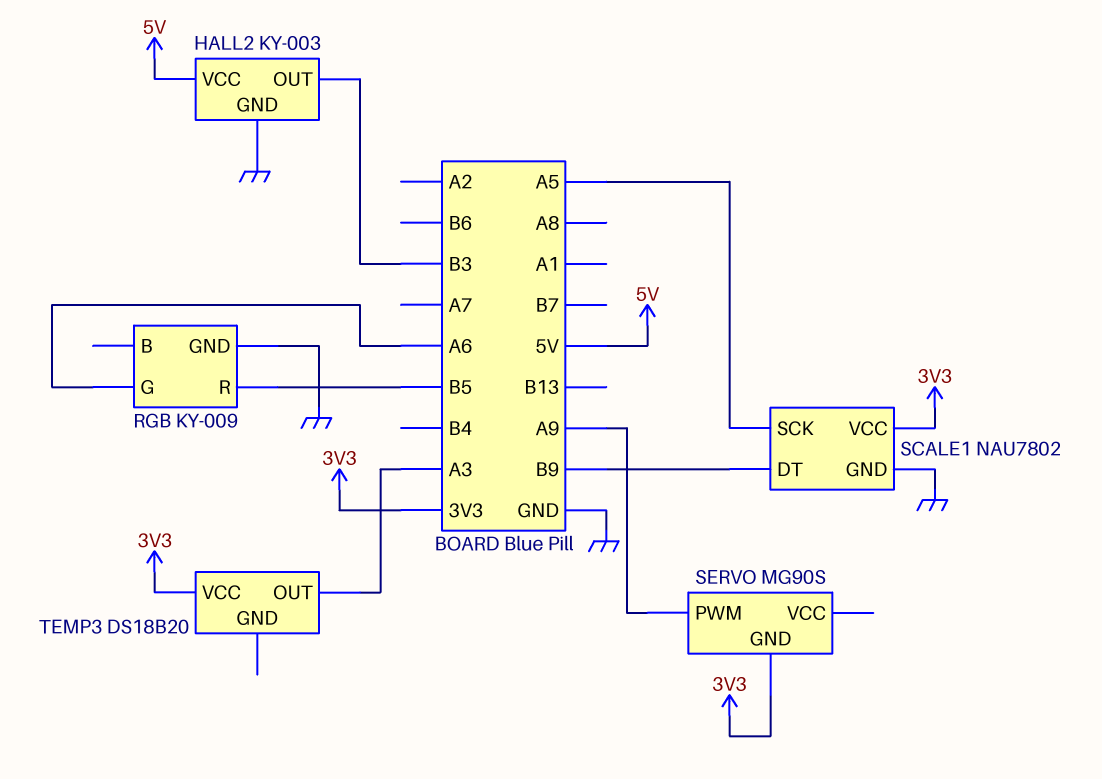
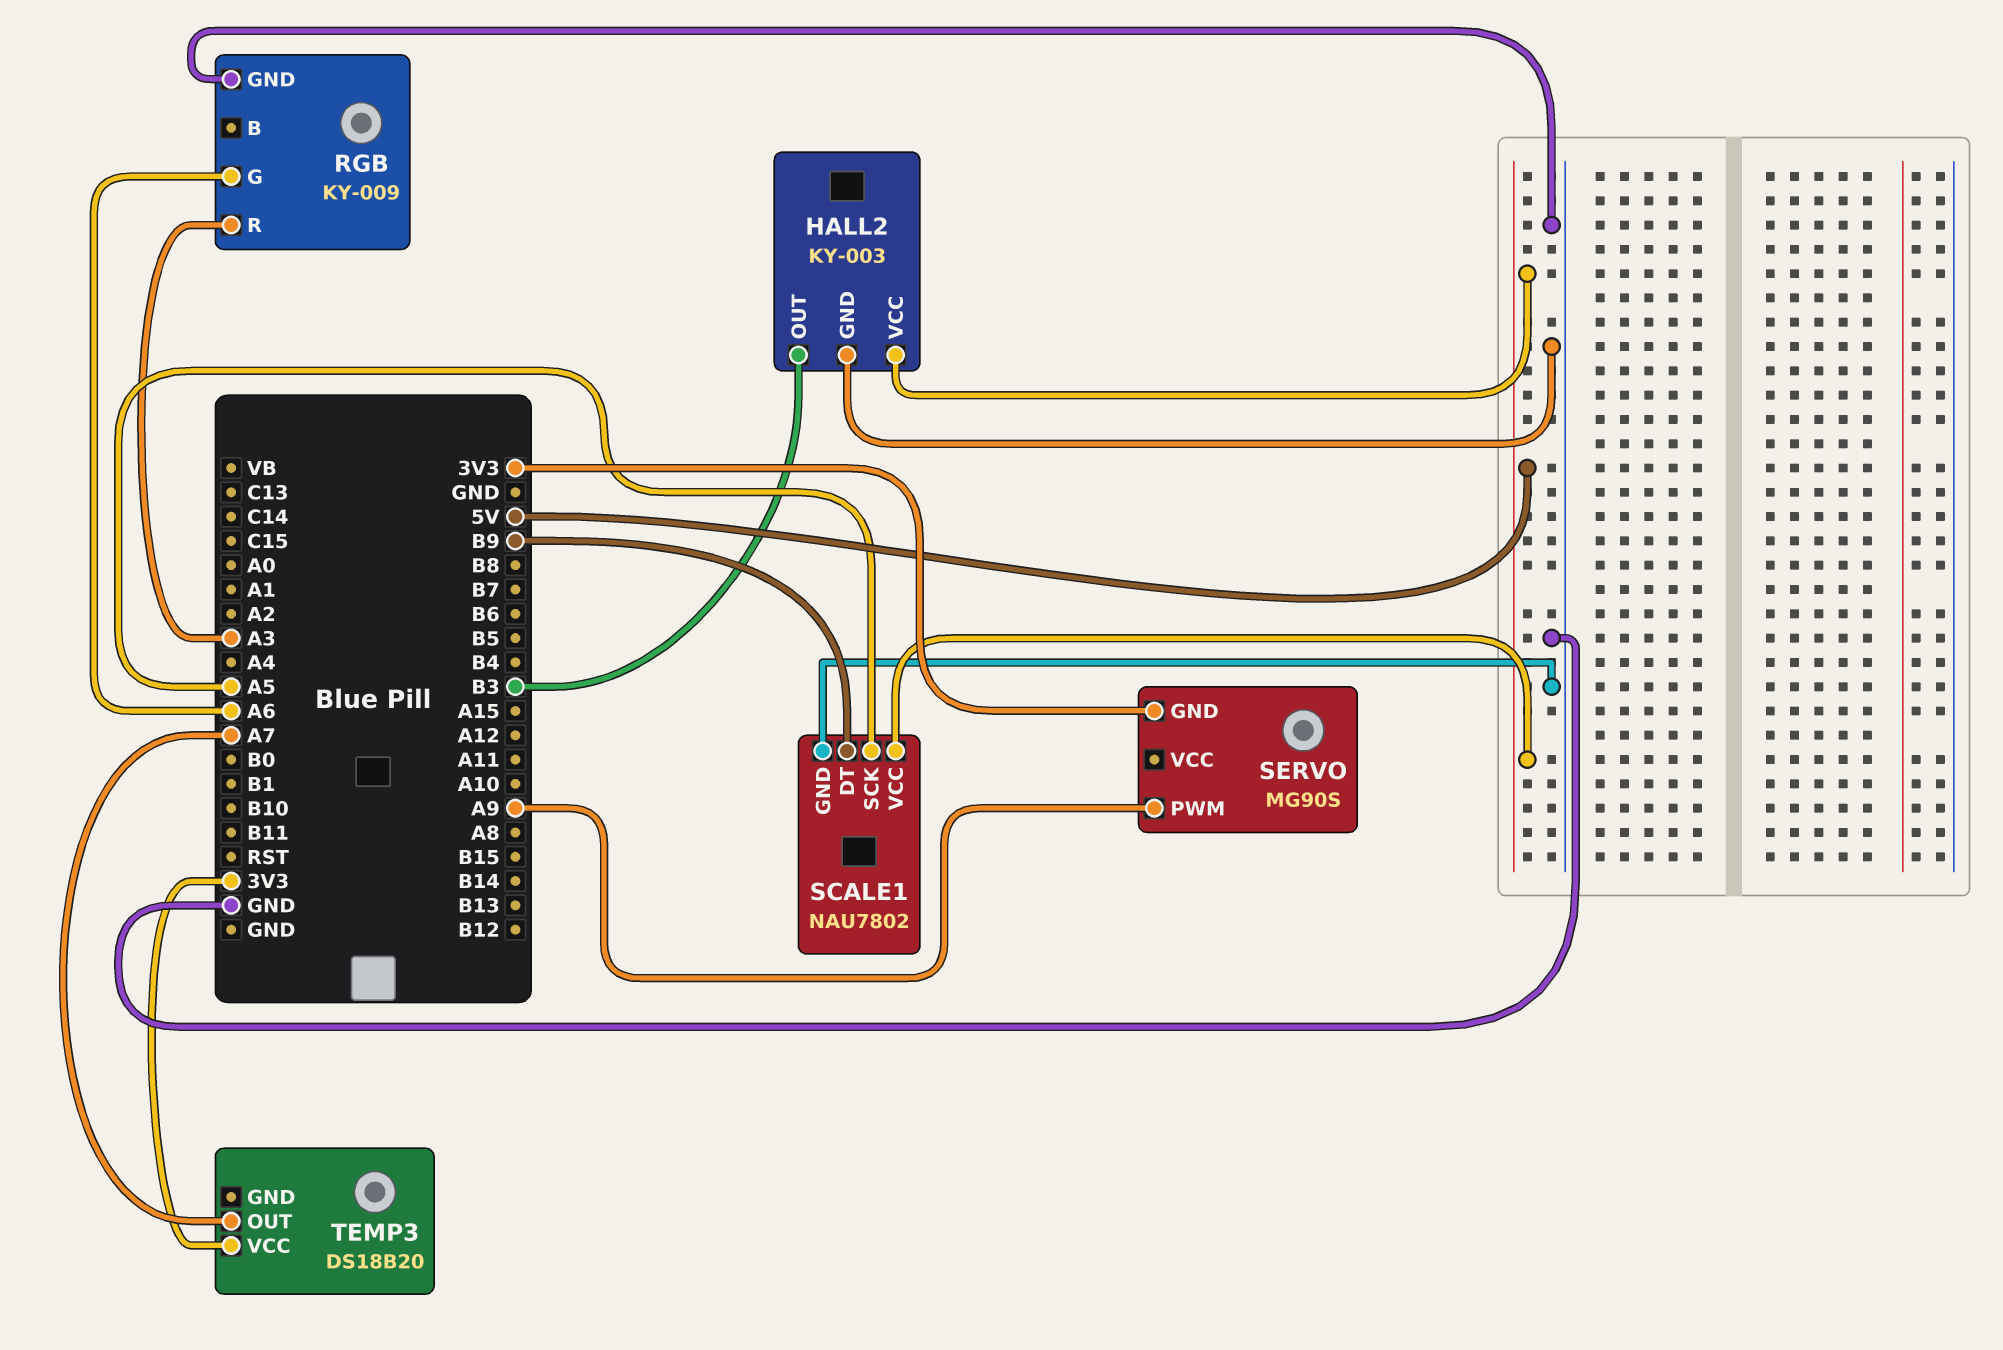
RGB pin R: B5 -> A3
SCALE1 pin VCC: 3V3 -> 5V
TEMP3 pin OUT: A3 -> A7

